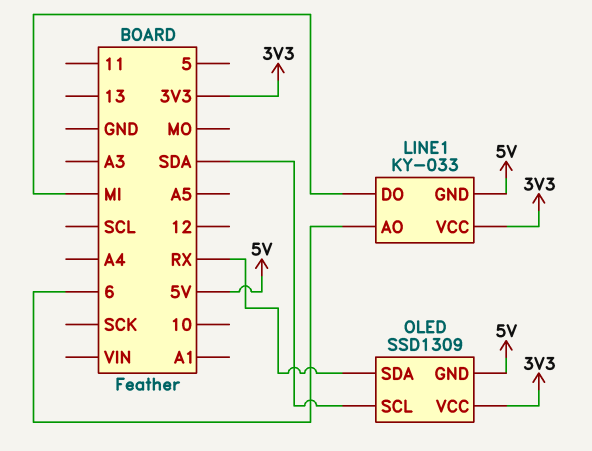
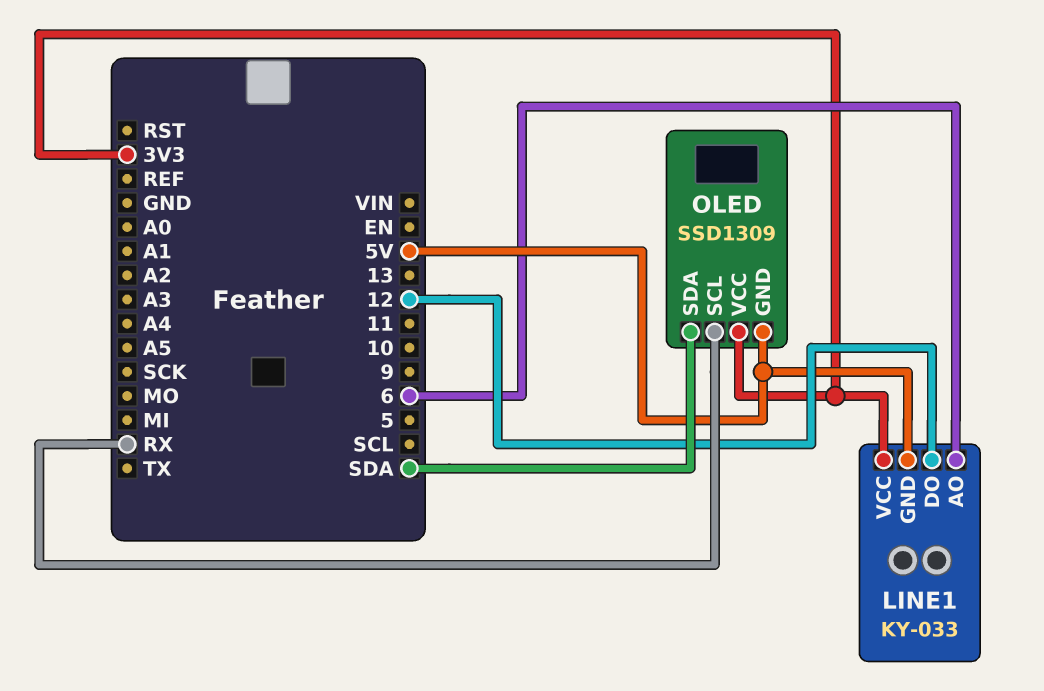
LINE1 pin DO: MI -> 12
OLED pin SCL: SDA -> RX
OLED pin SDA: RX -> SDA

